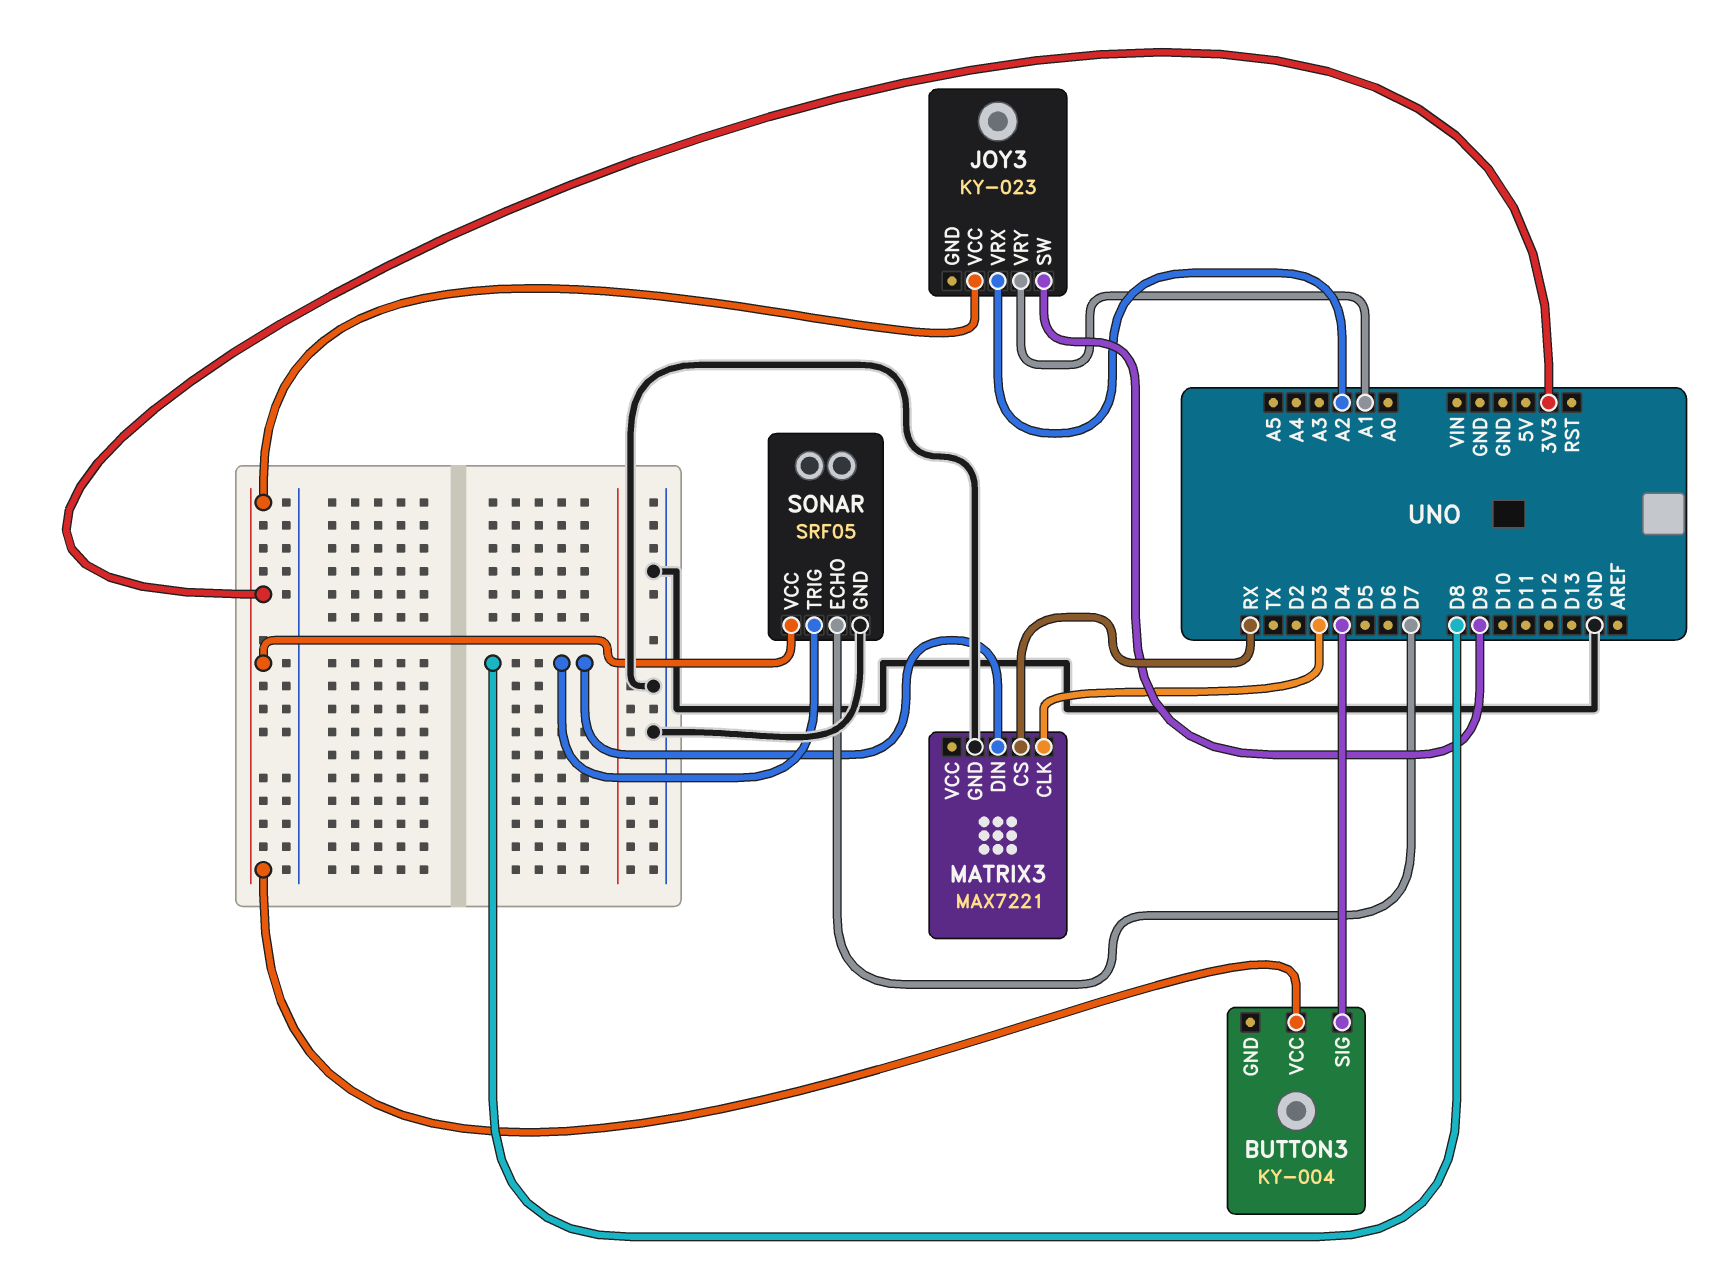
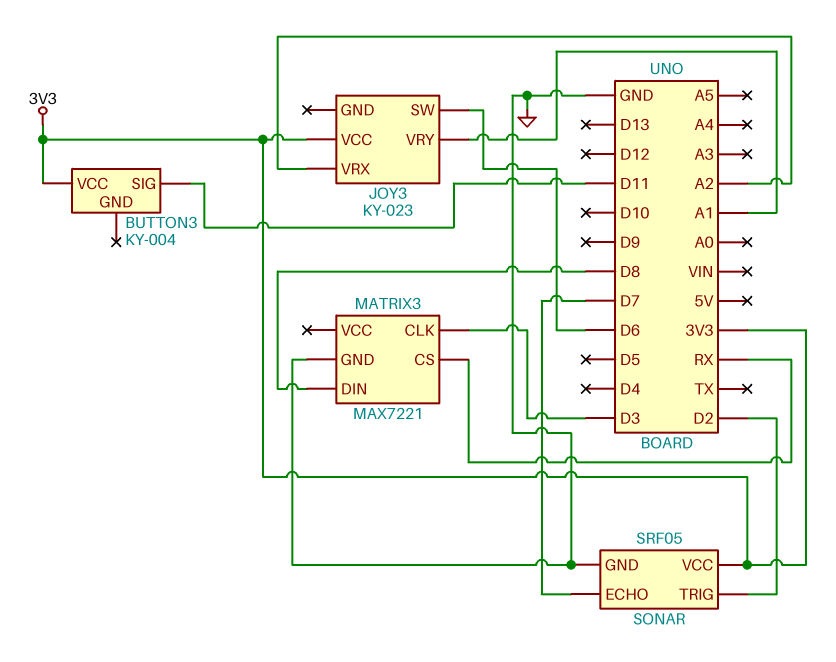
BUTTON3 pin SIG: D4 -> D11
JOY3 pin SW: D9 -> D6
SONAR pin TRIG: D8 -> D2

